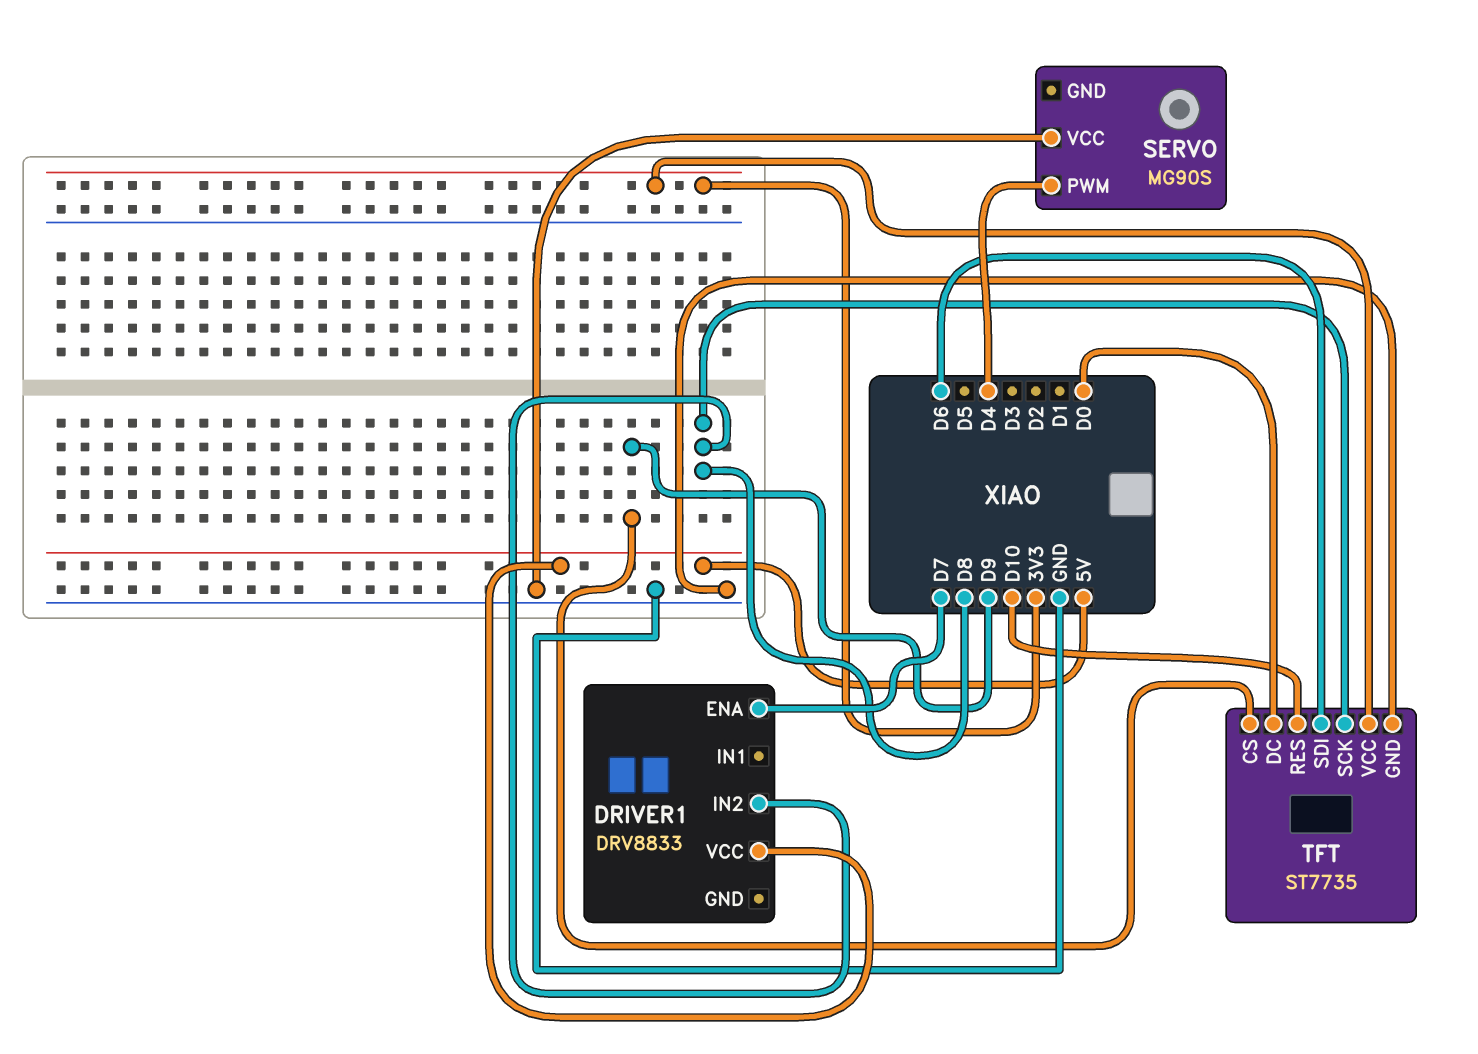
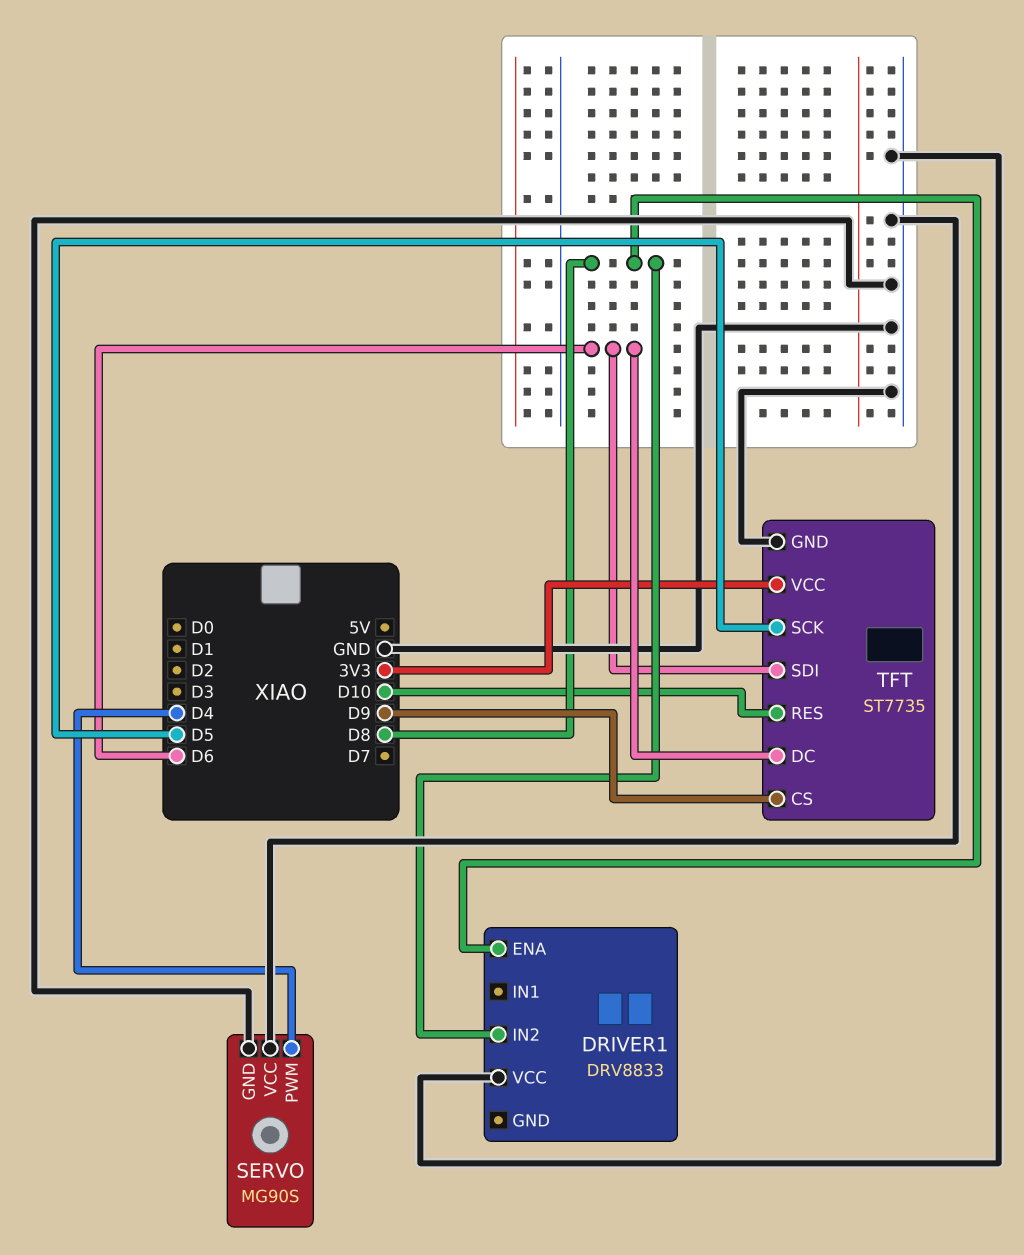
DRIVER1 pin ENA: D7 -> D8
DRIVER1 pin VCC: 5V -> GND
SERVO pin GND: none -> GND
TFT pin DC: D0 -> D6
TFT pin SCK: D8 -> D5

